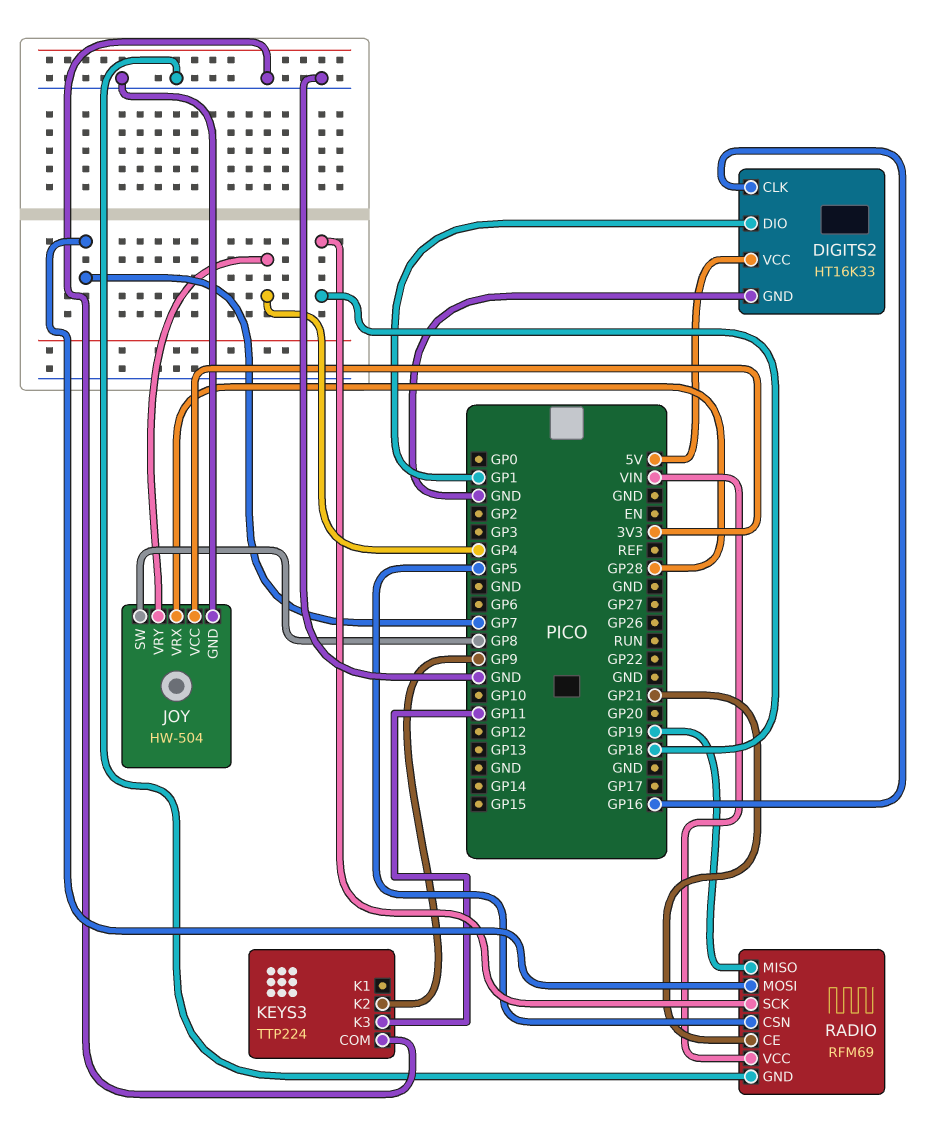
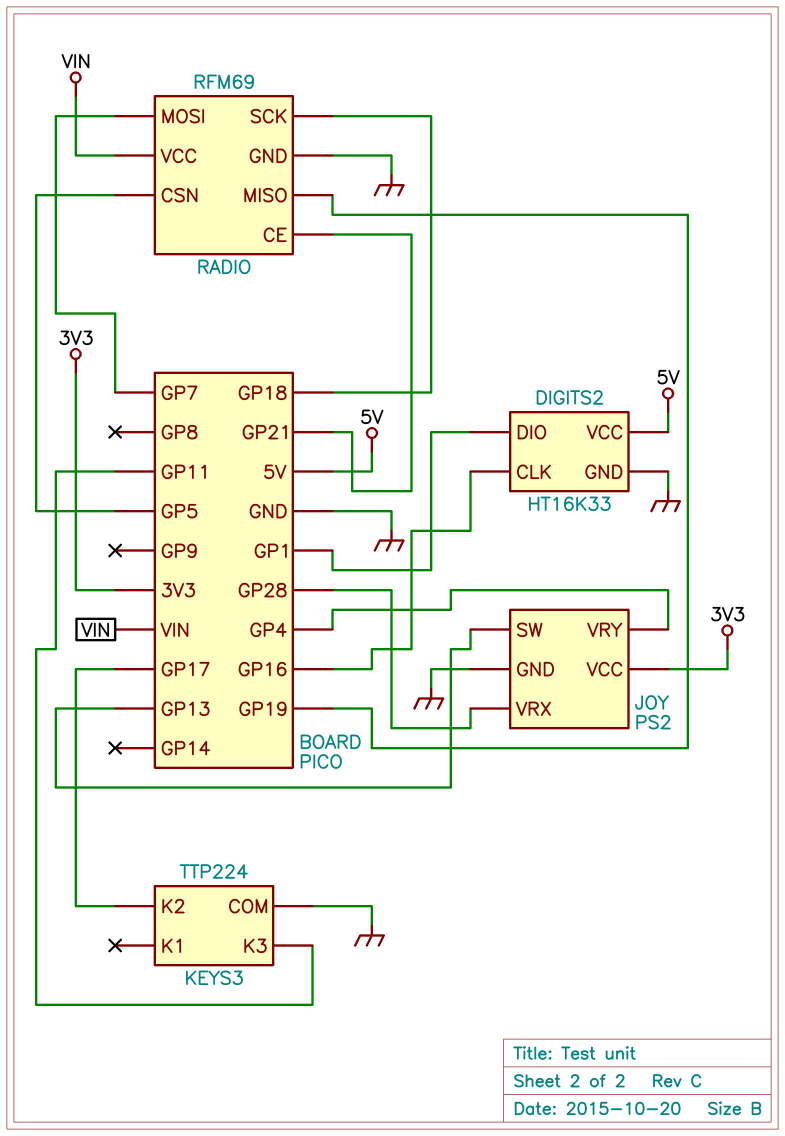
JOY: HW-504 -> PS2
JOY pin SW: GP8 -> GP13
KEYS3 pin K2: GP9 -> GP17

